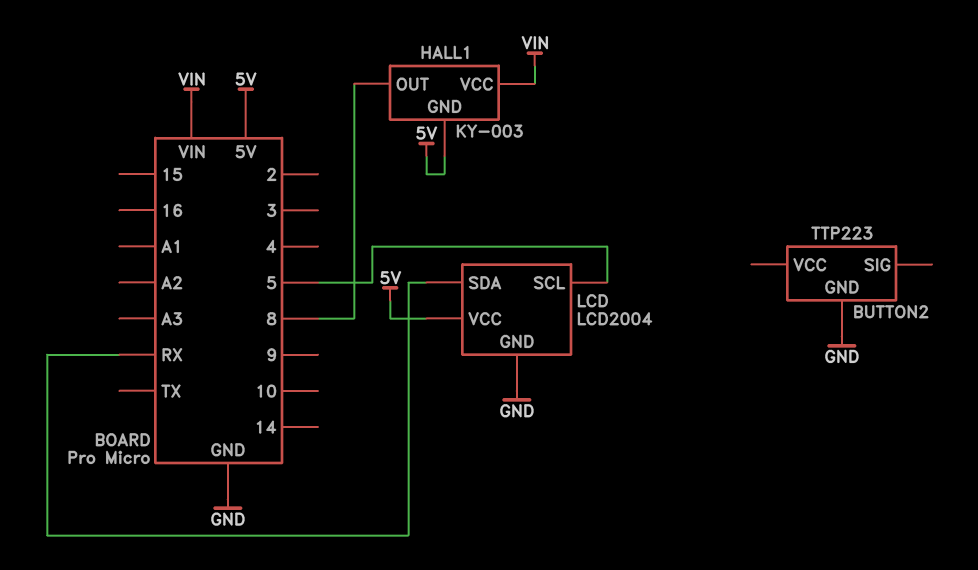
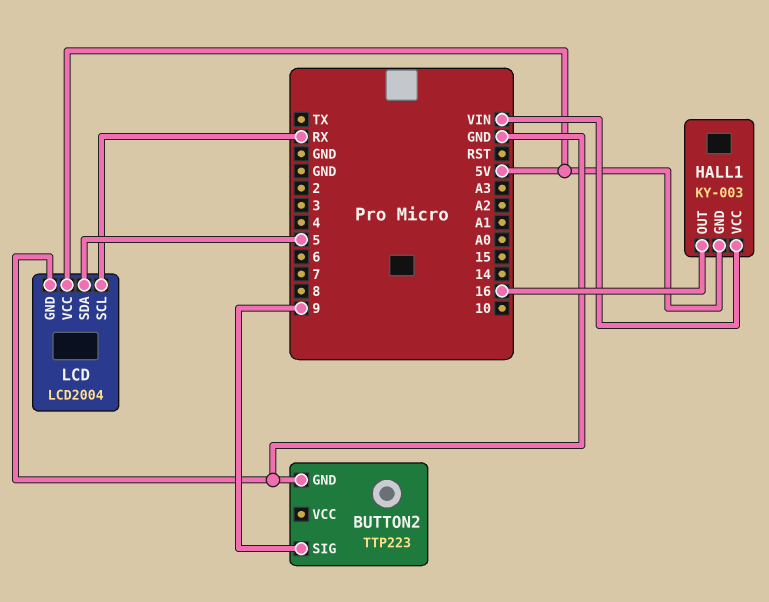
BUTTON2 pin SIG: none -> 9
HALL1 pin OUT: 8 -> 16
LCD pin SCL: 5 -> RX
LCD pin SDA: RX -> 5

